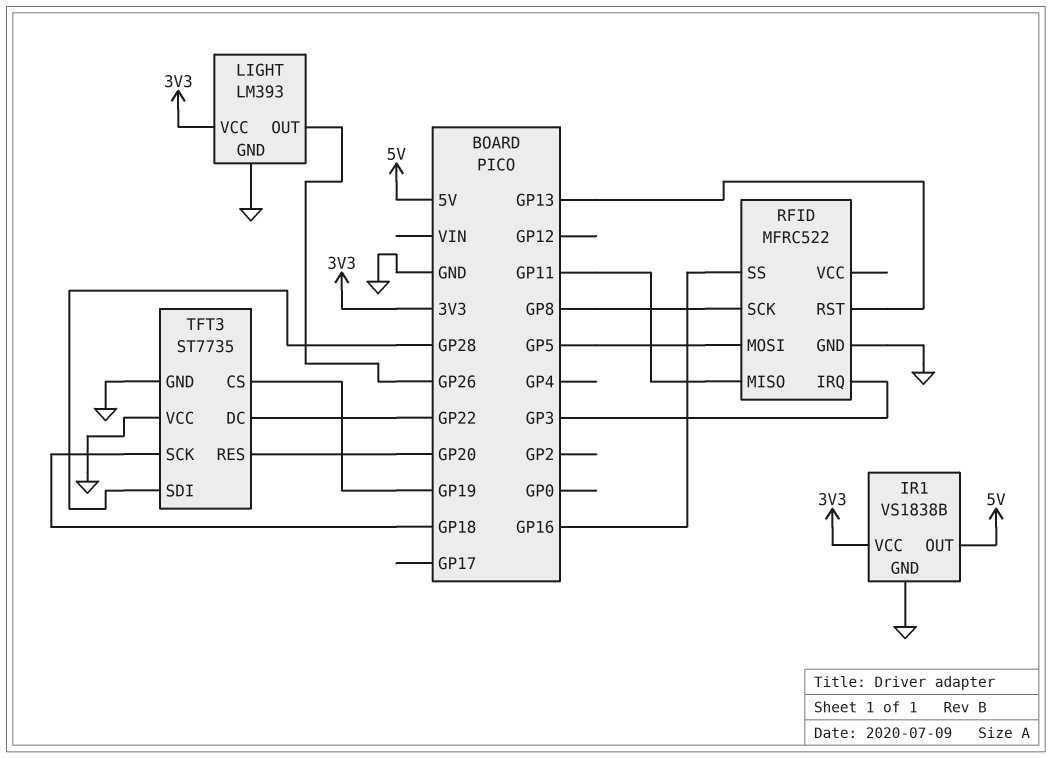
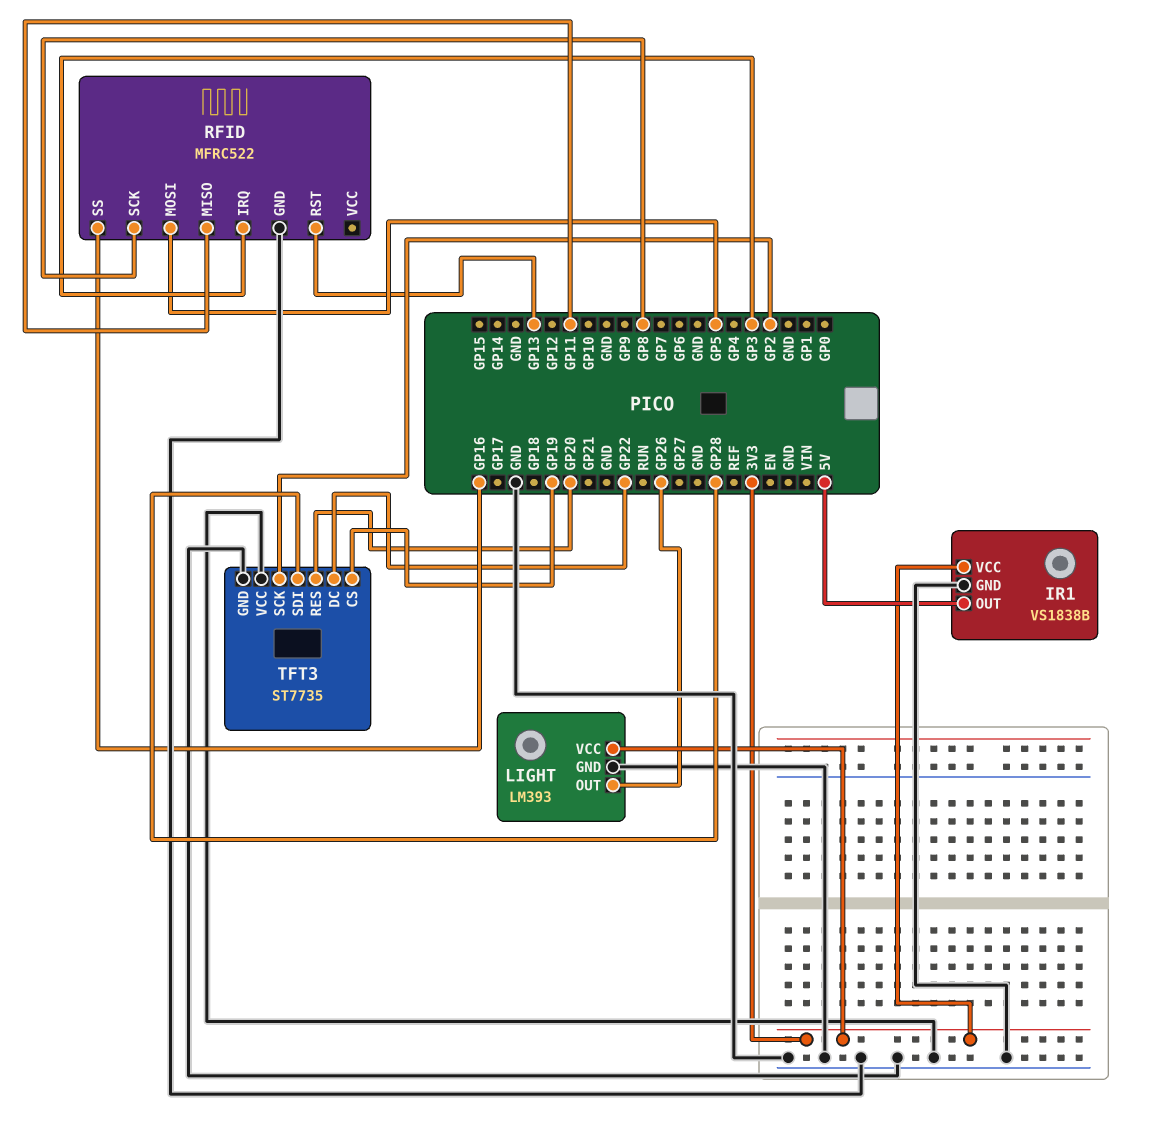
TFT3 pin SCK: GP18 -> GP2

